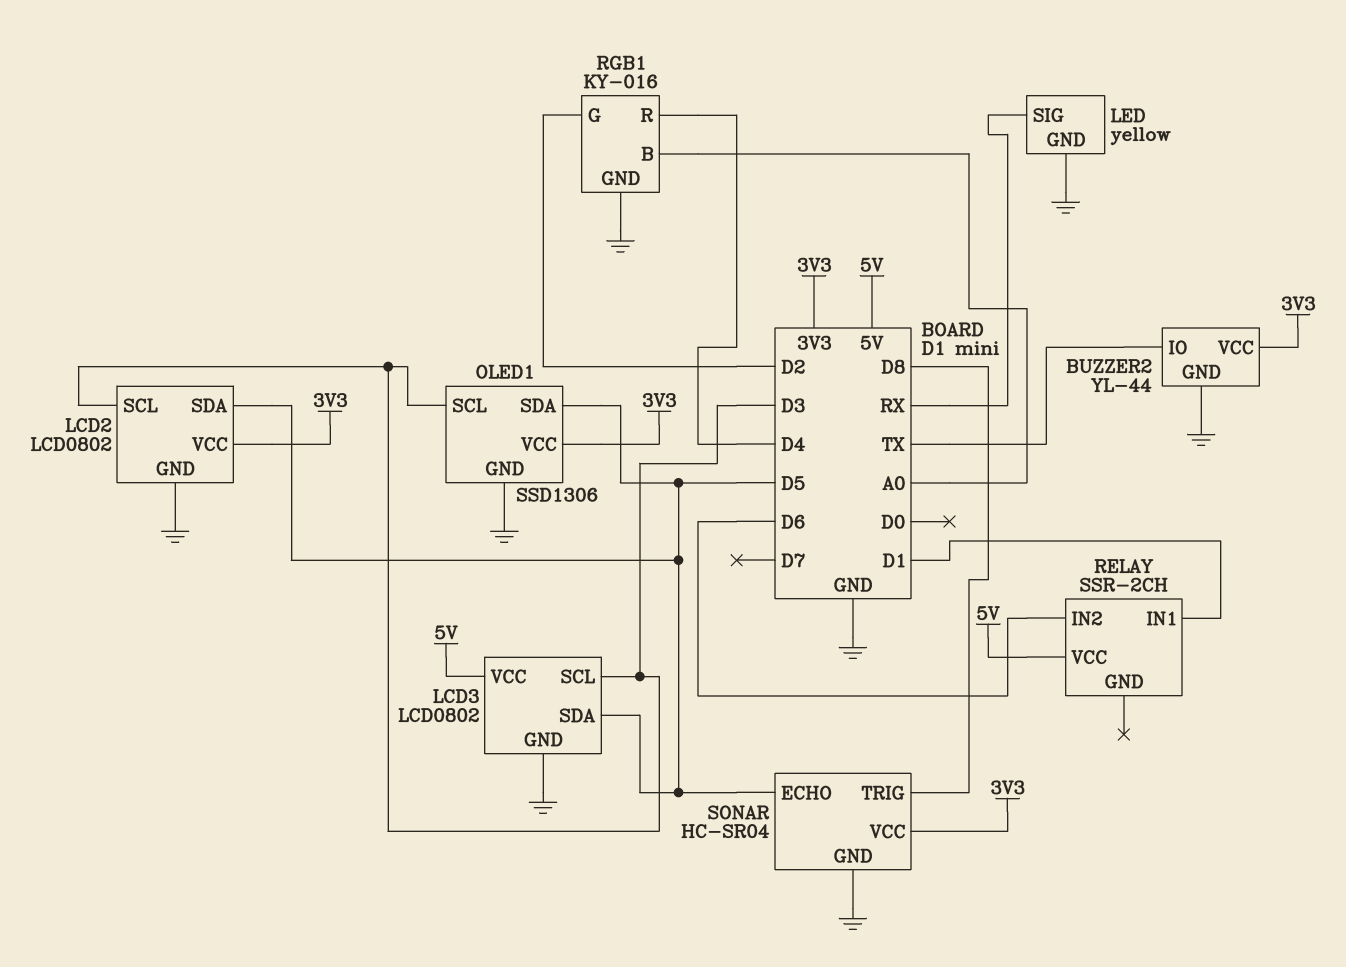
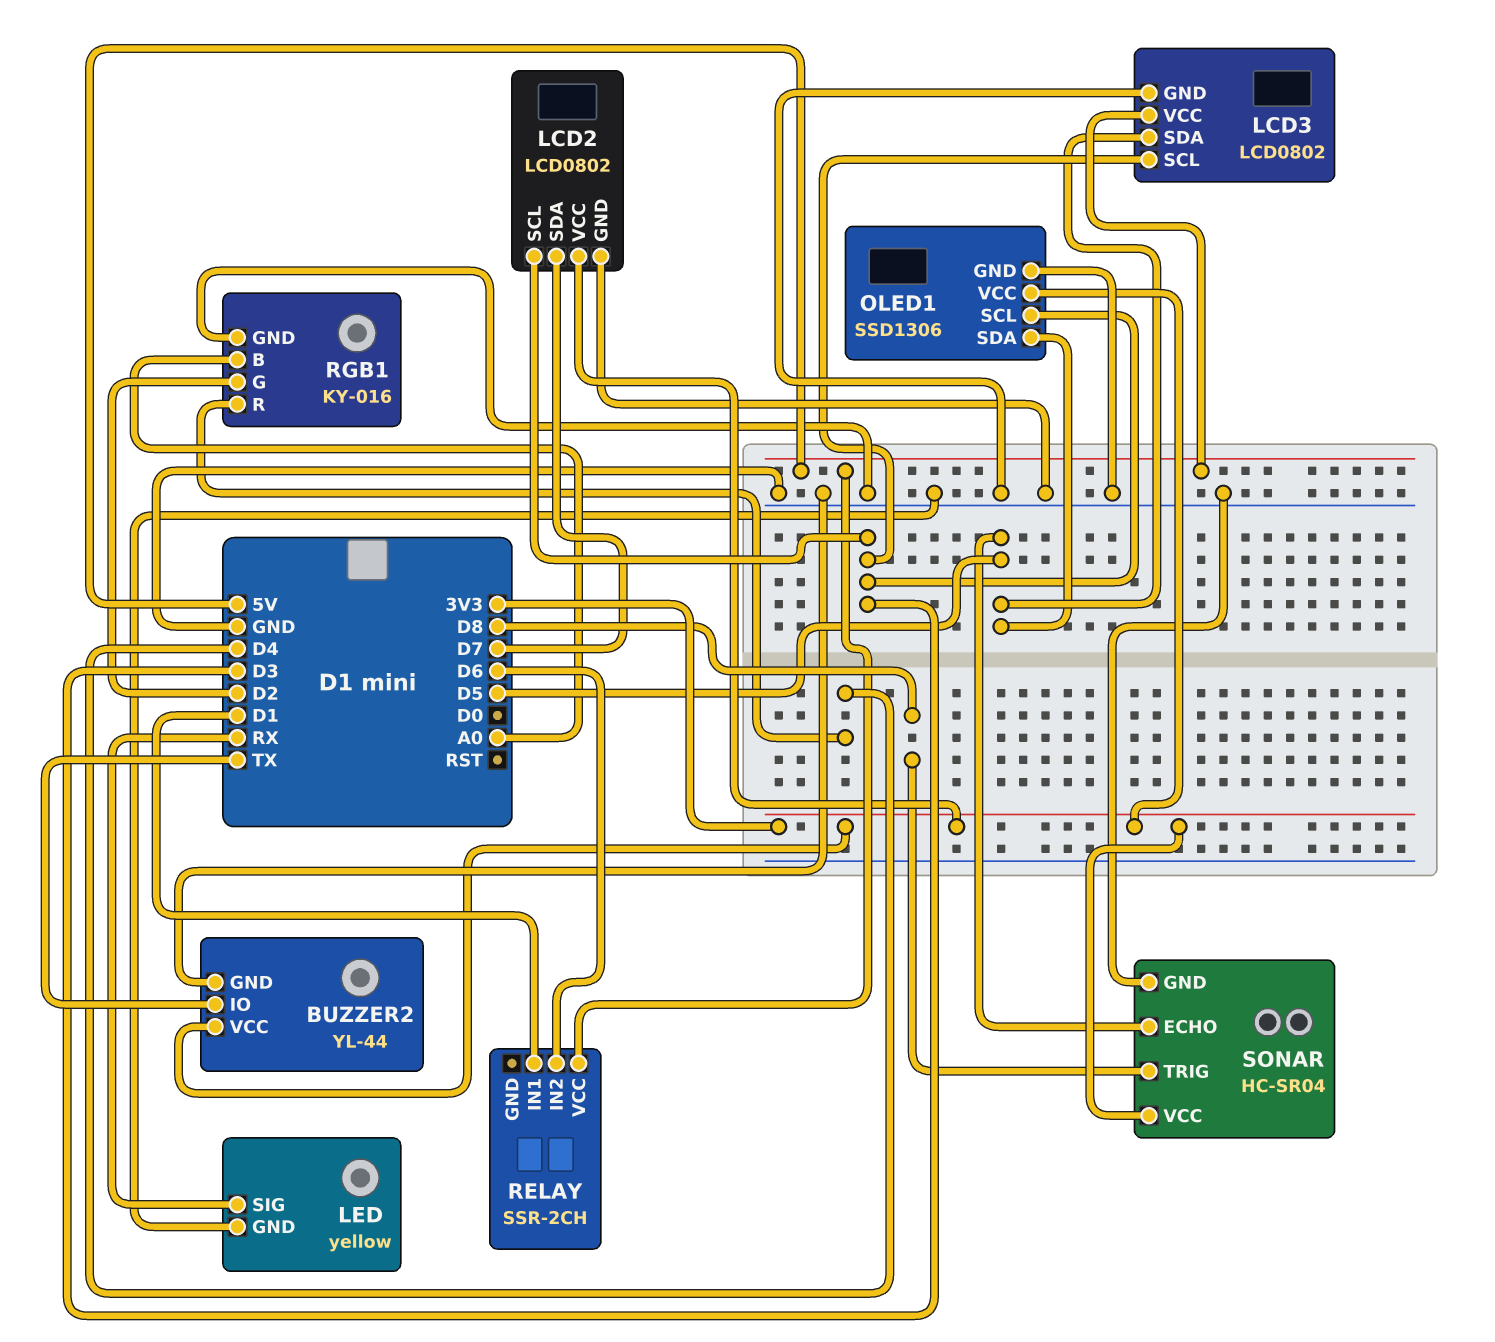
LCD2 pin SDA: D5 -> D7

